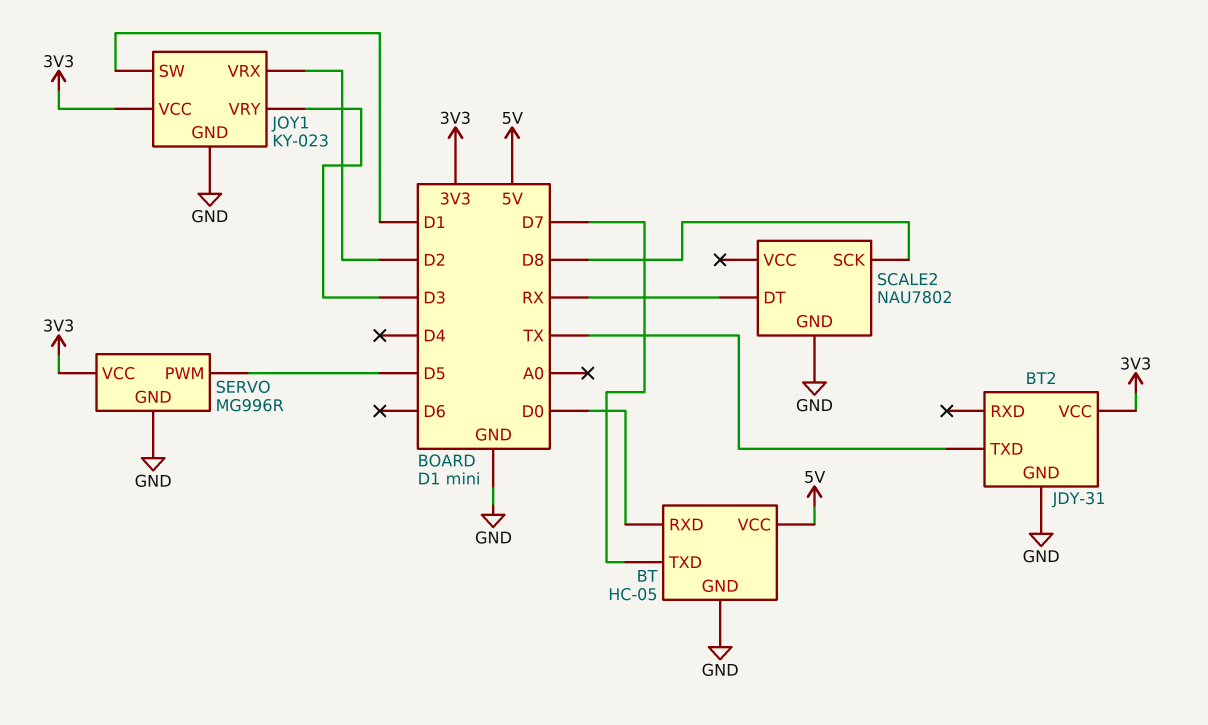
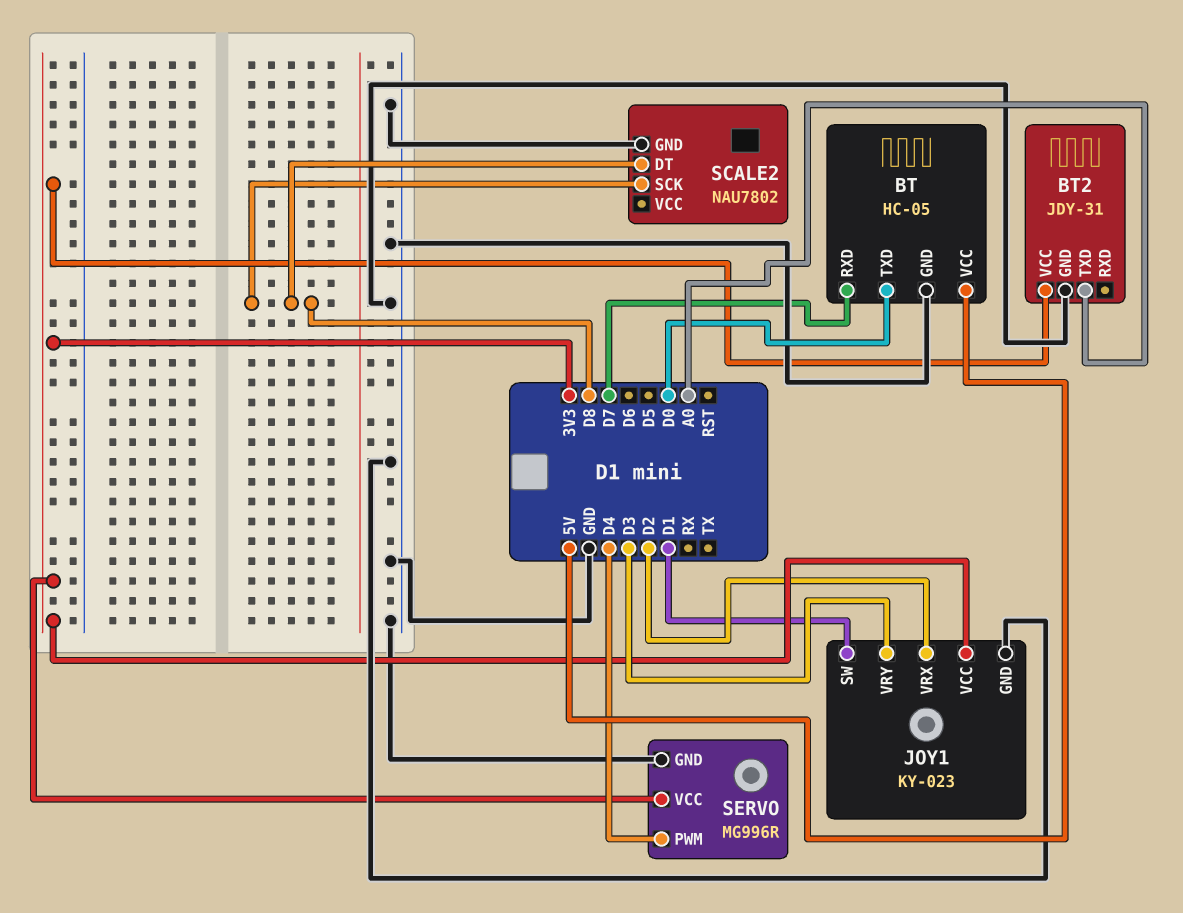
BT pin RXD: D0 -> D7
BT pin TXD: D7 -> D0
BT2 pin TXD: TX -> A0
SCALE2 pin DT: RX -> D8
SERVO pin PWM: D5 -> D4

